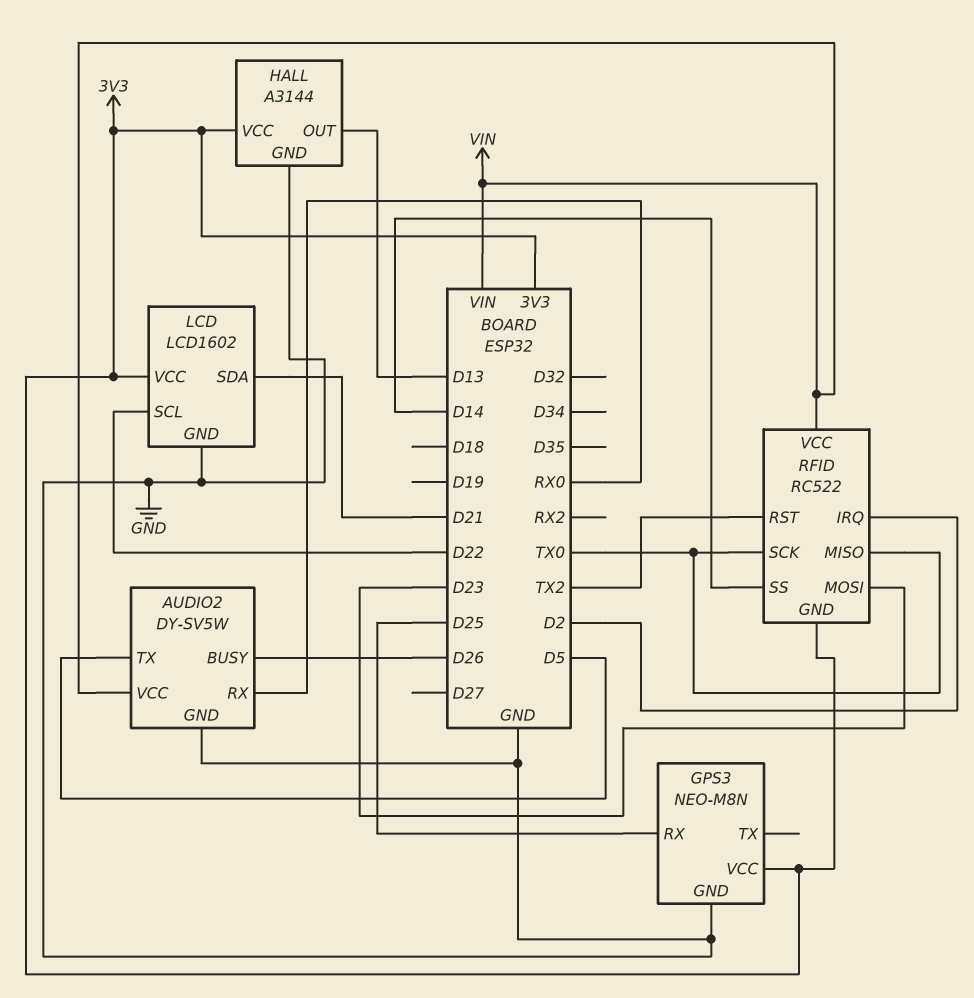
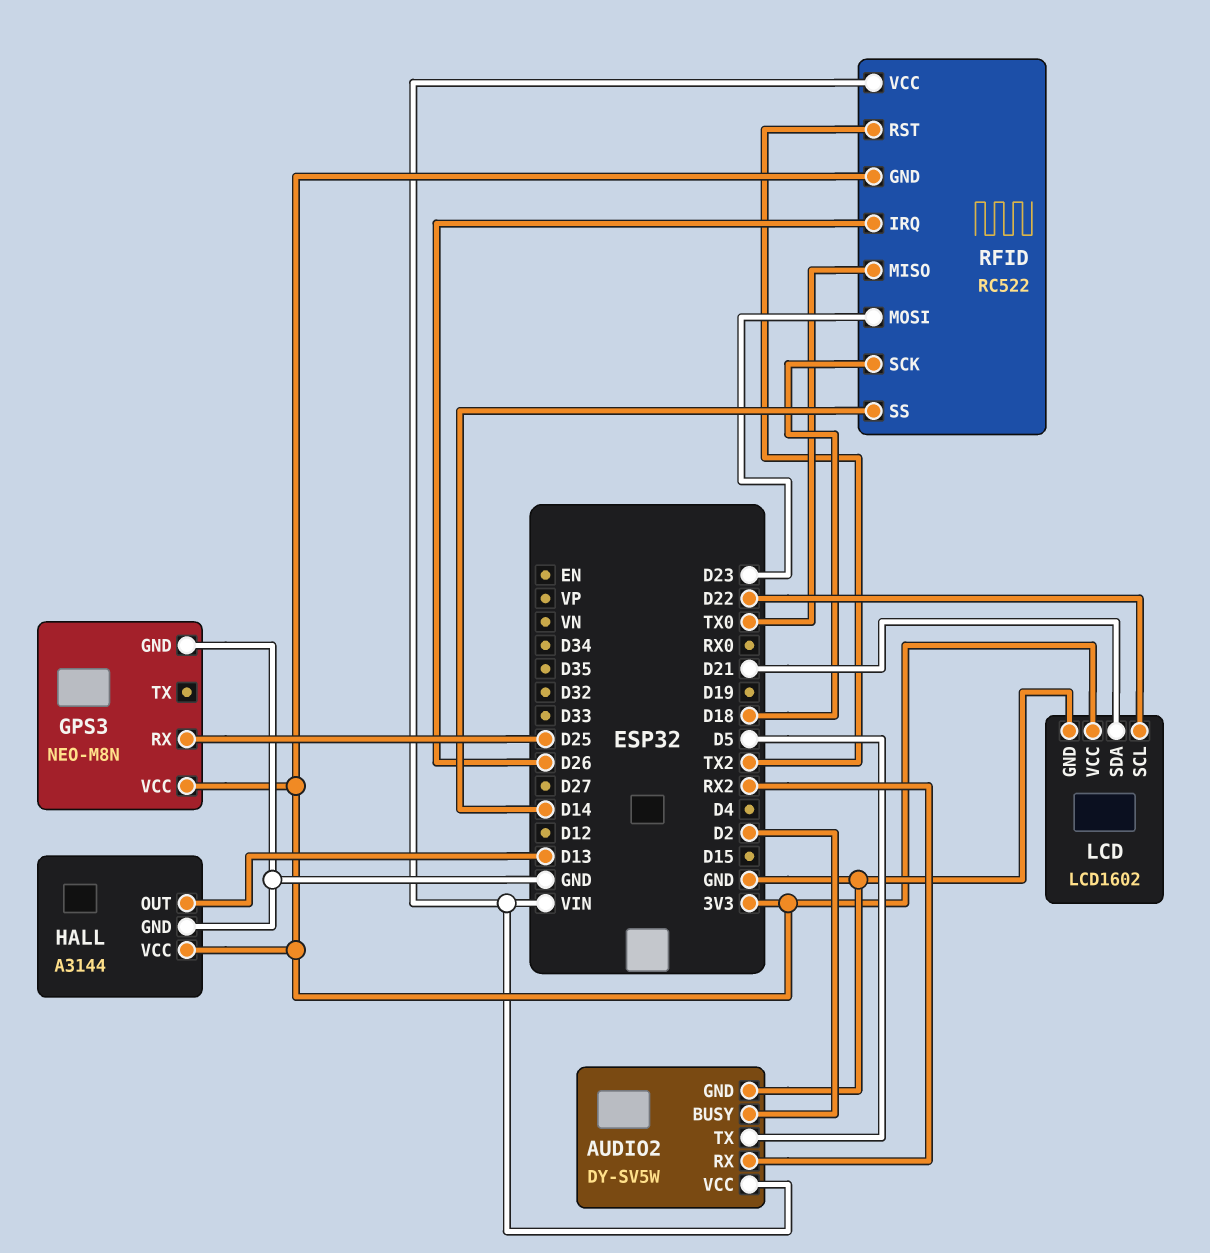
AUDIO2 pin BUSY: D26 -> D2
AUDIO2 pin RX: RX0 -> RX2
RFID pin IRQ: D2 -> D26
RFID pin SCK: TX0 -> D18

